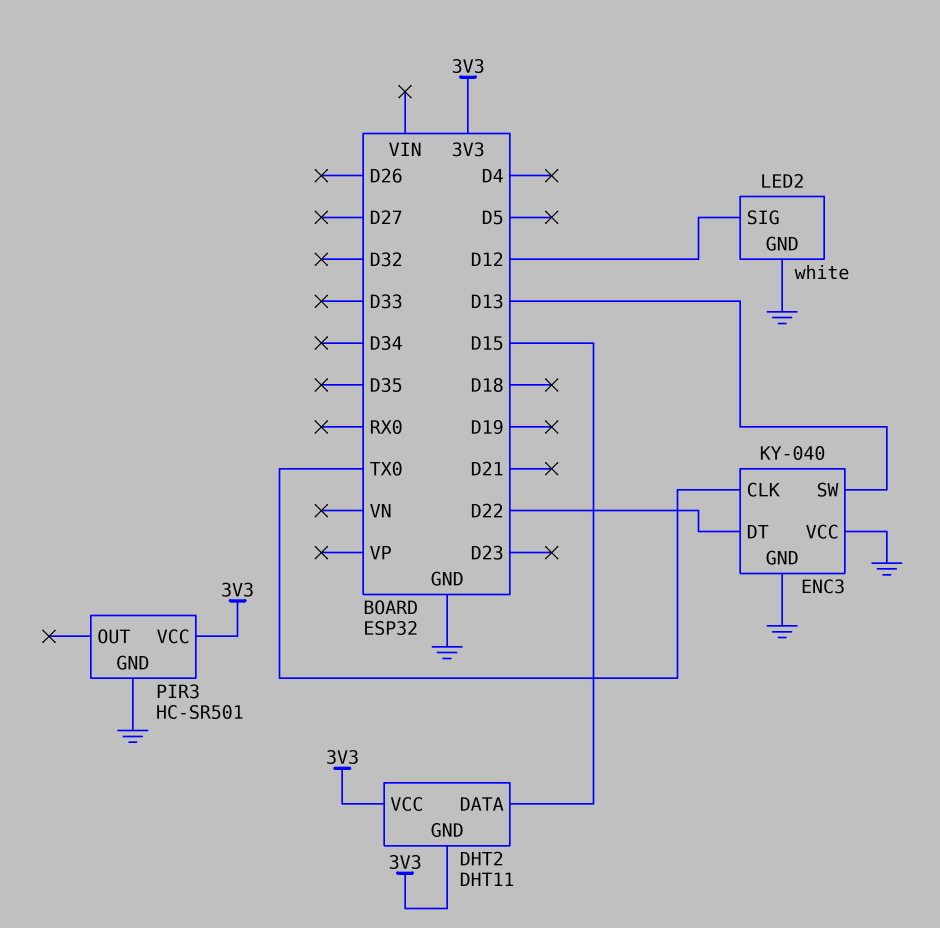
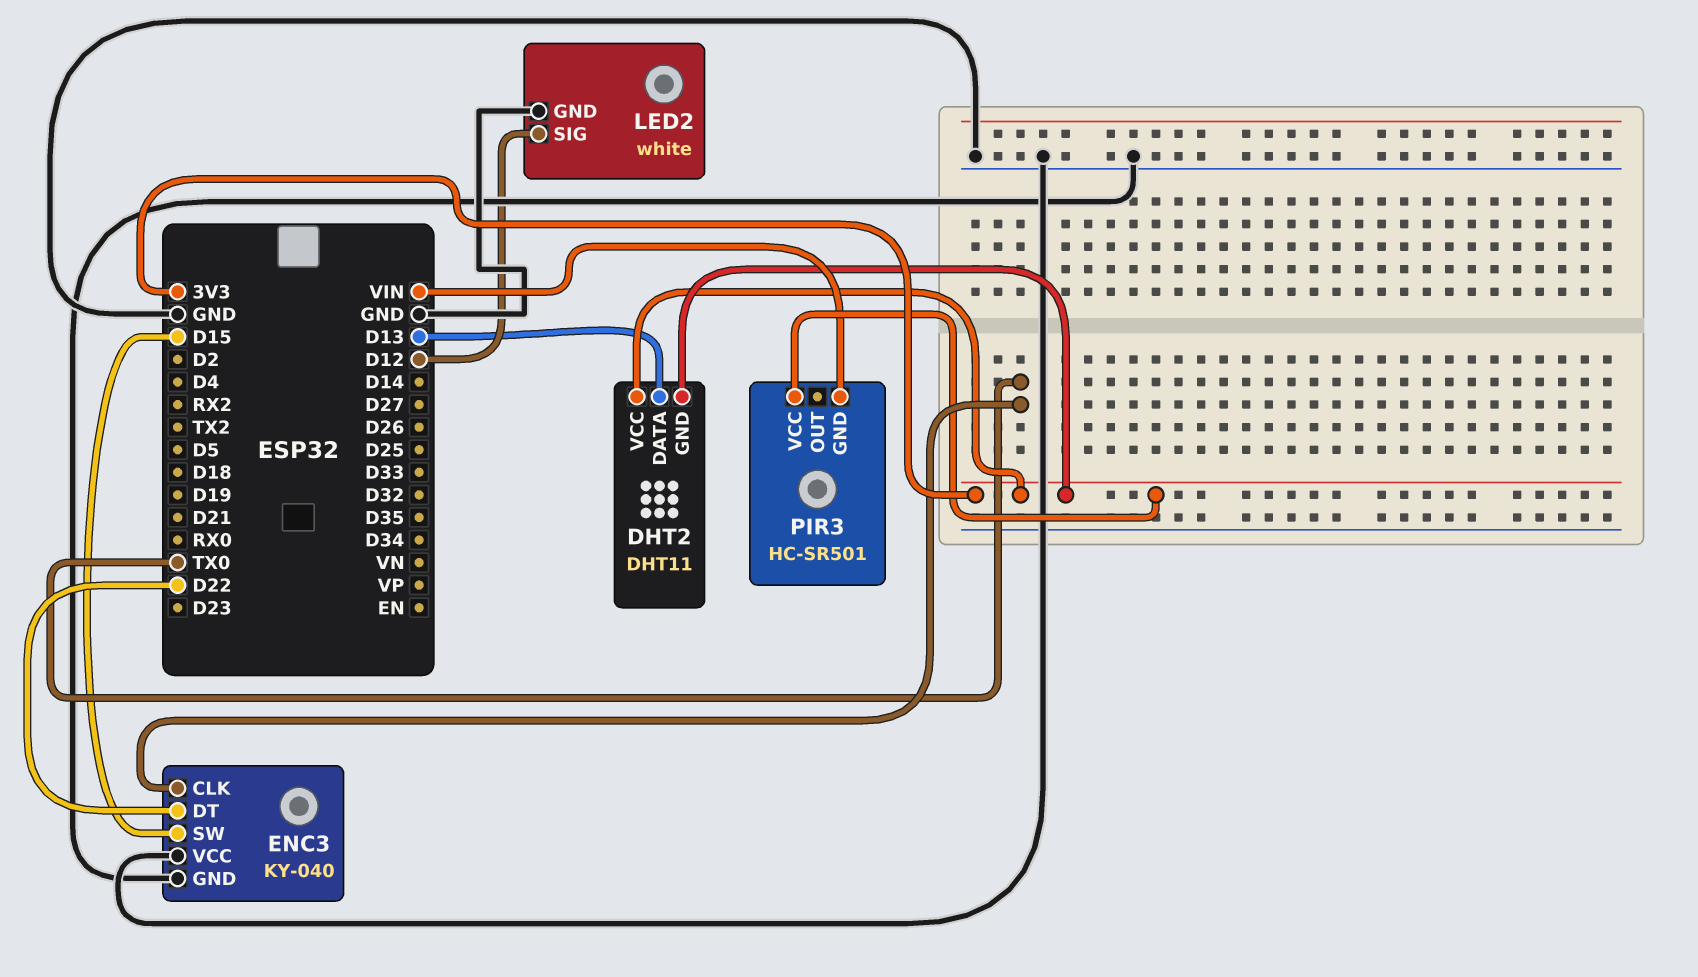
DHT2 pin DATA: D15 -> D13
ENC3 pin SW: D13 -> D15
PIR3 pin GND: GND -> VIN

